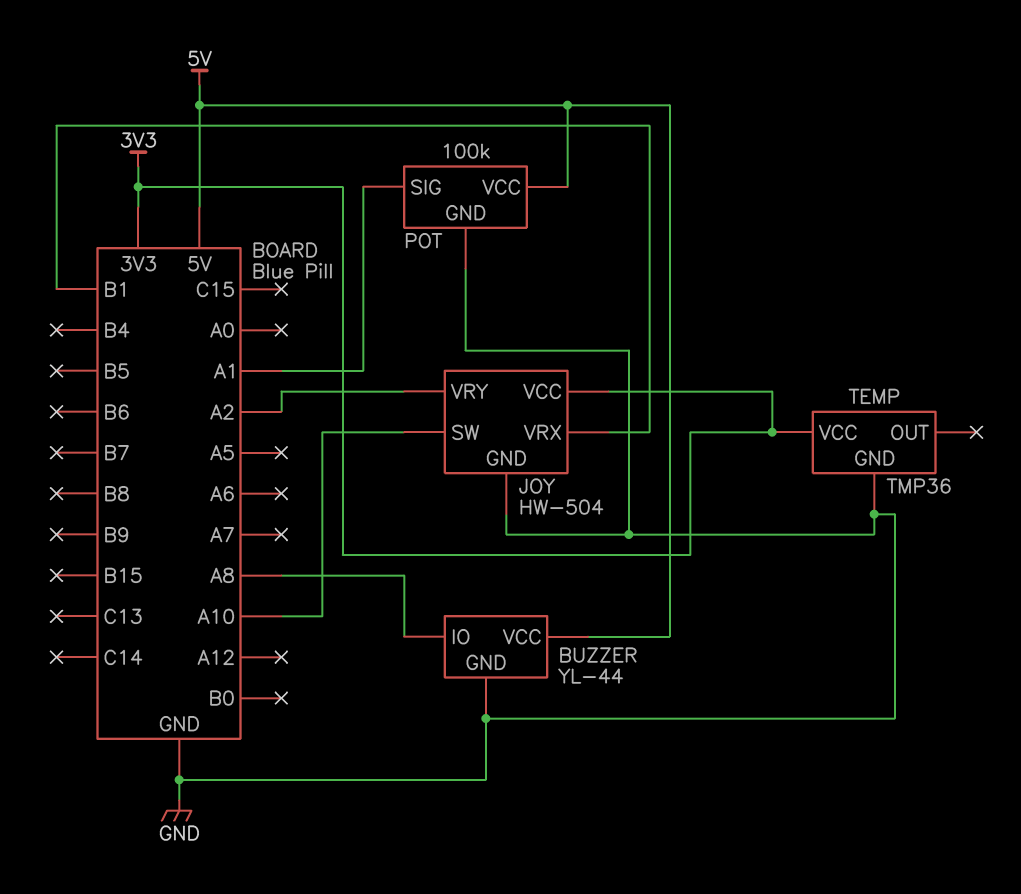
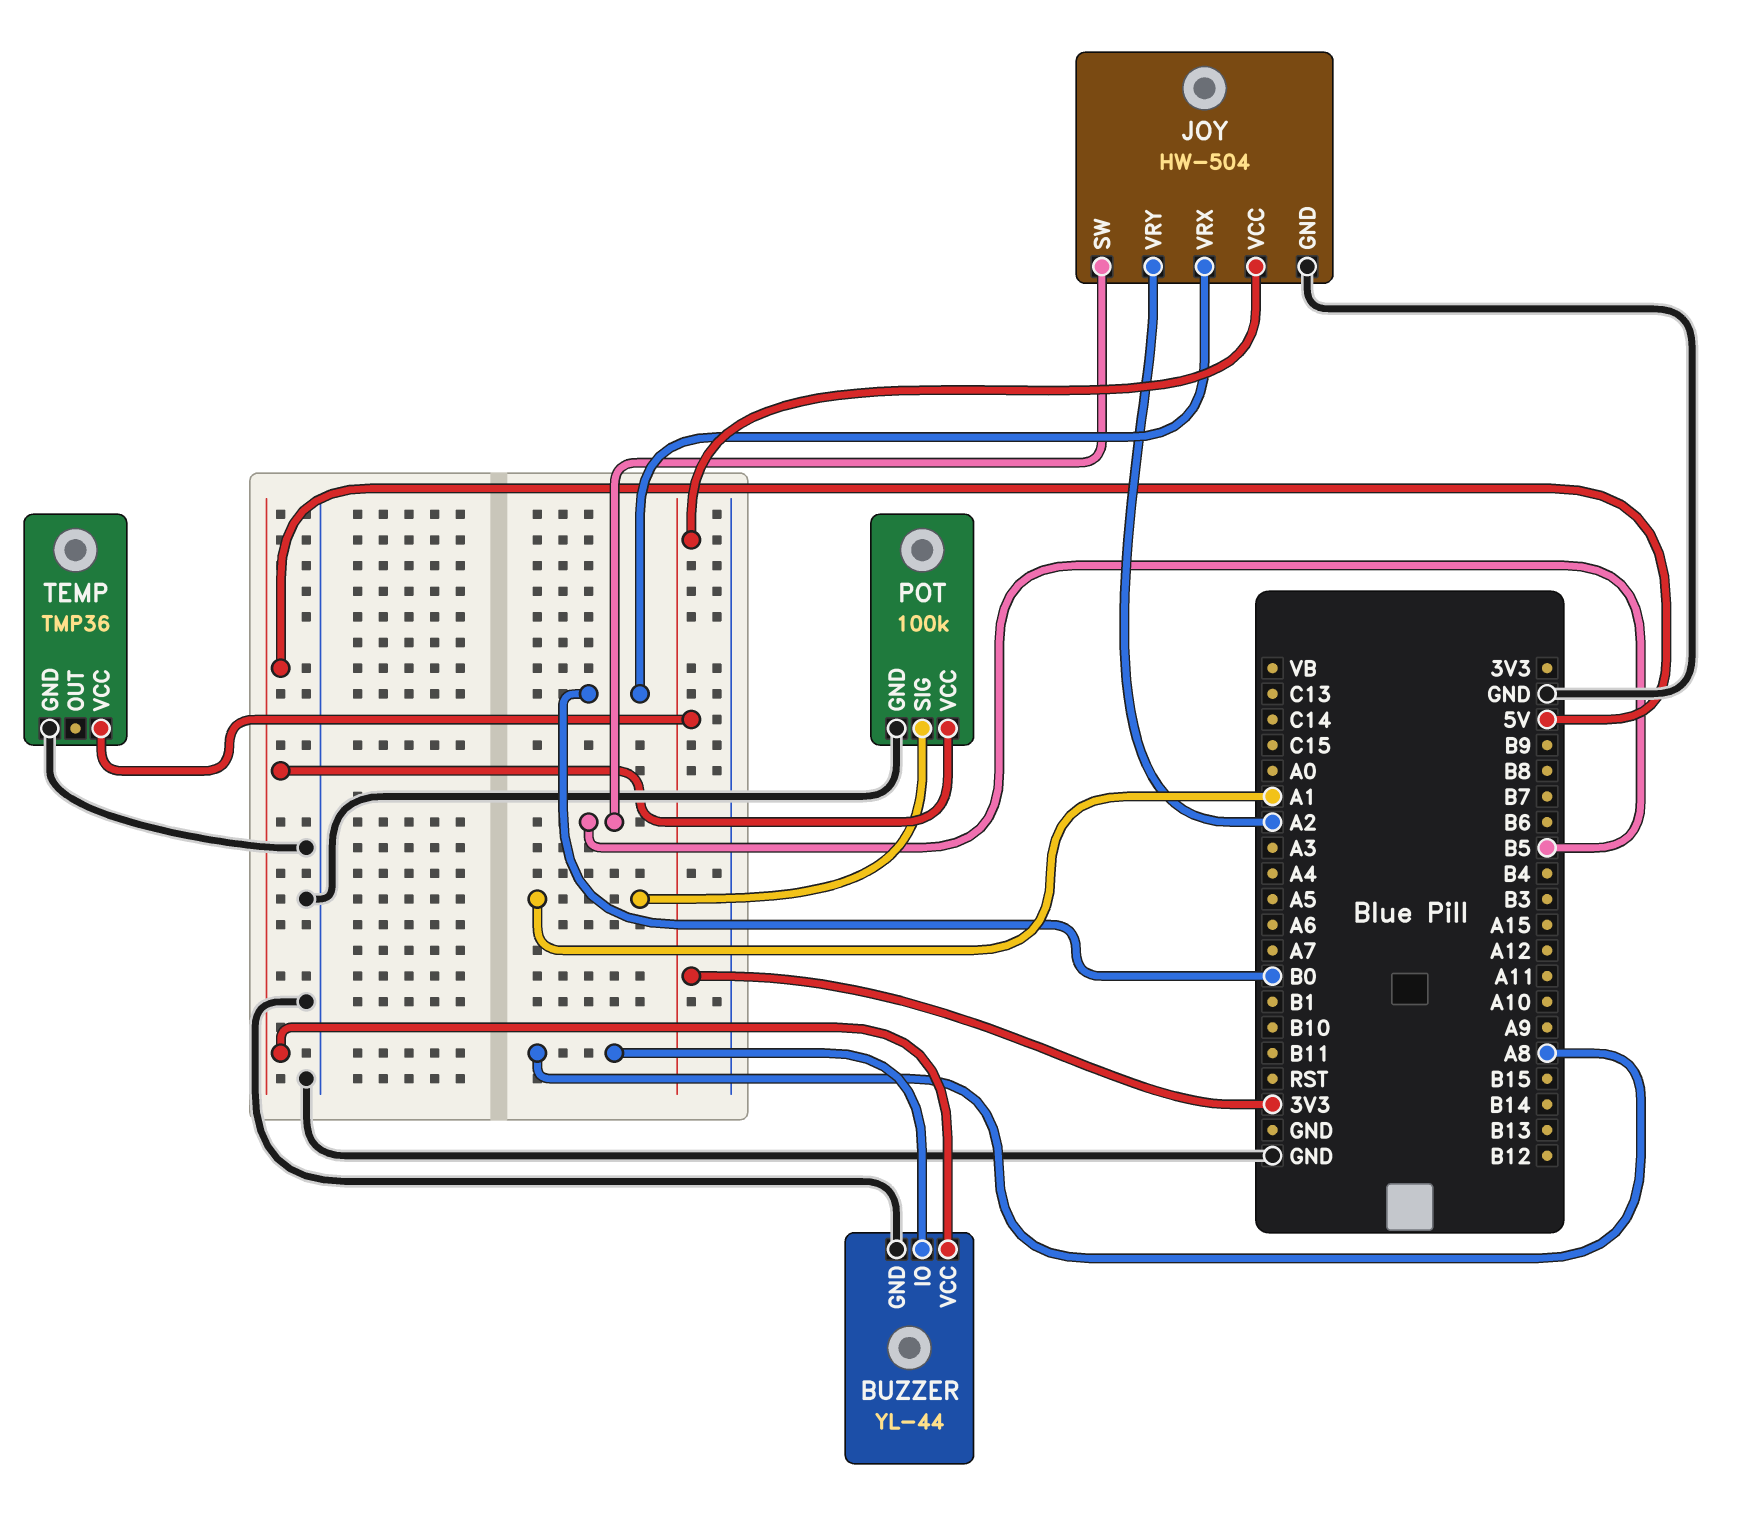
JOY pin SW: A10 -> B5
JOY pin VRX: B1 -> B0

